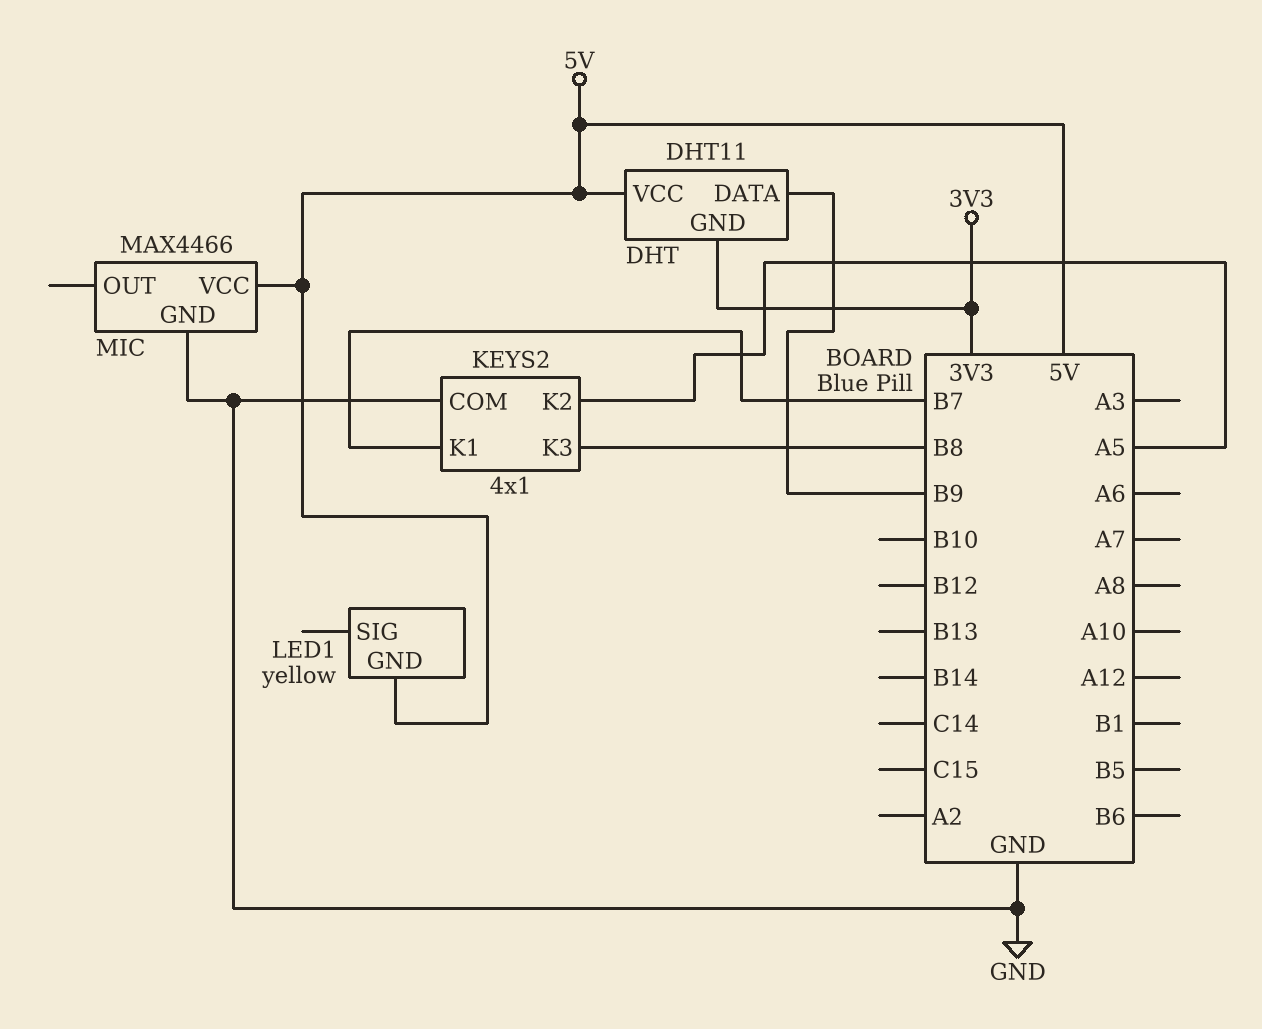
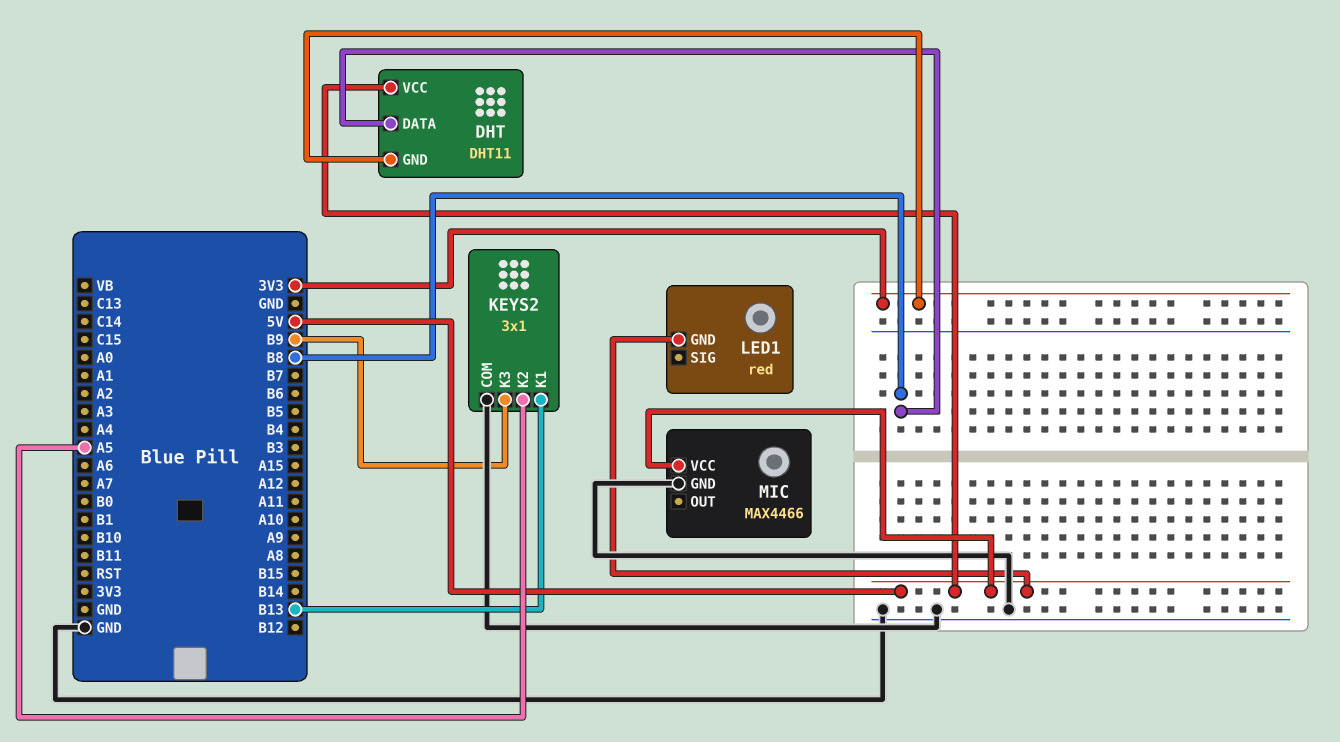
DHT pin DATA: B9 -> B8
KEYS2: 4x1 -> 3x1
KEYS2 pin K1: B7 -> B13
KEYS2 pin K3: B8 -> B9
LED1: yellow -> red

